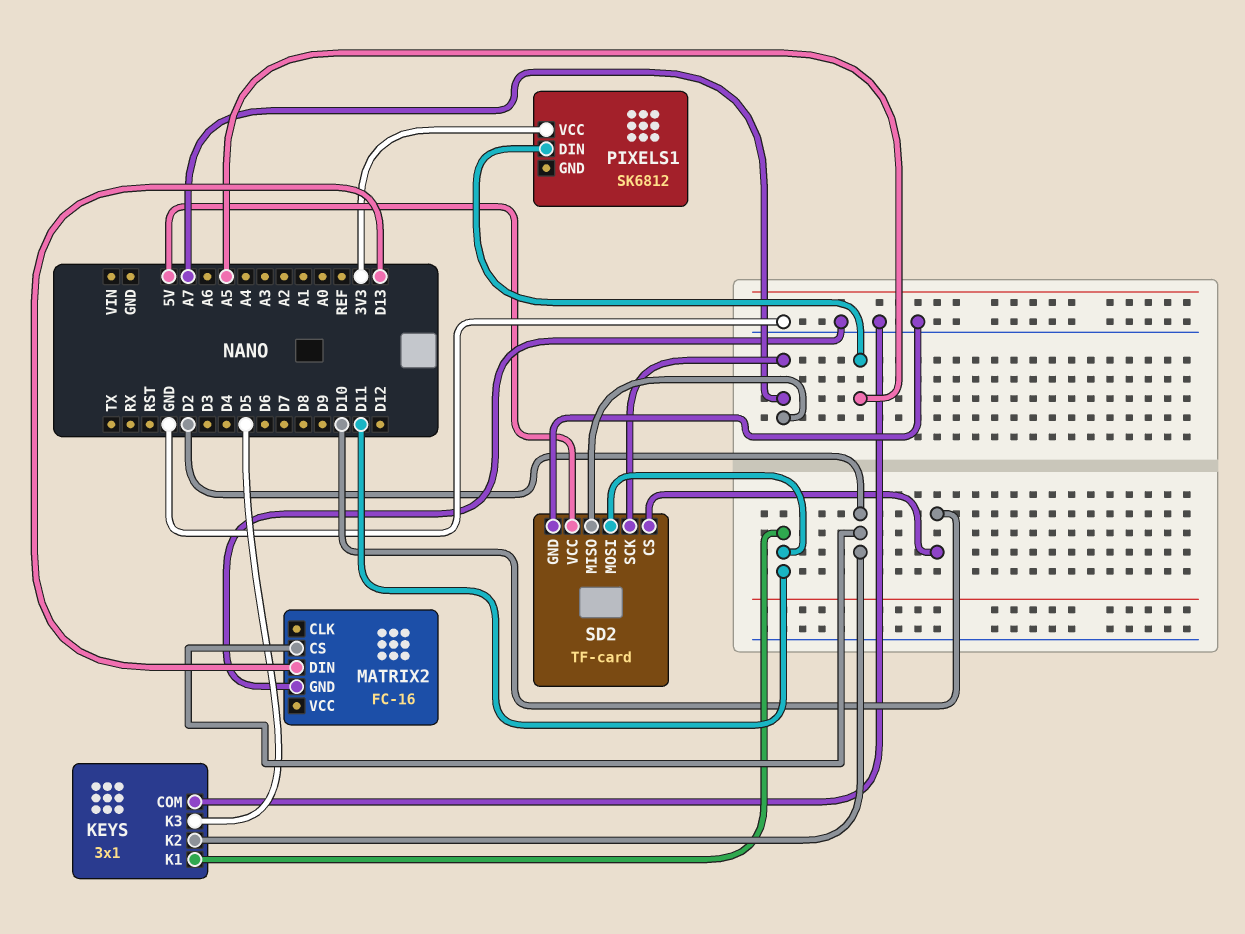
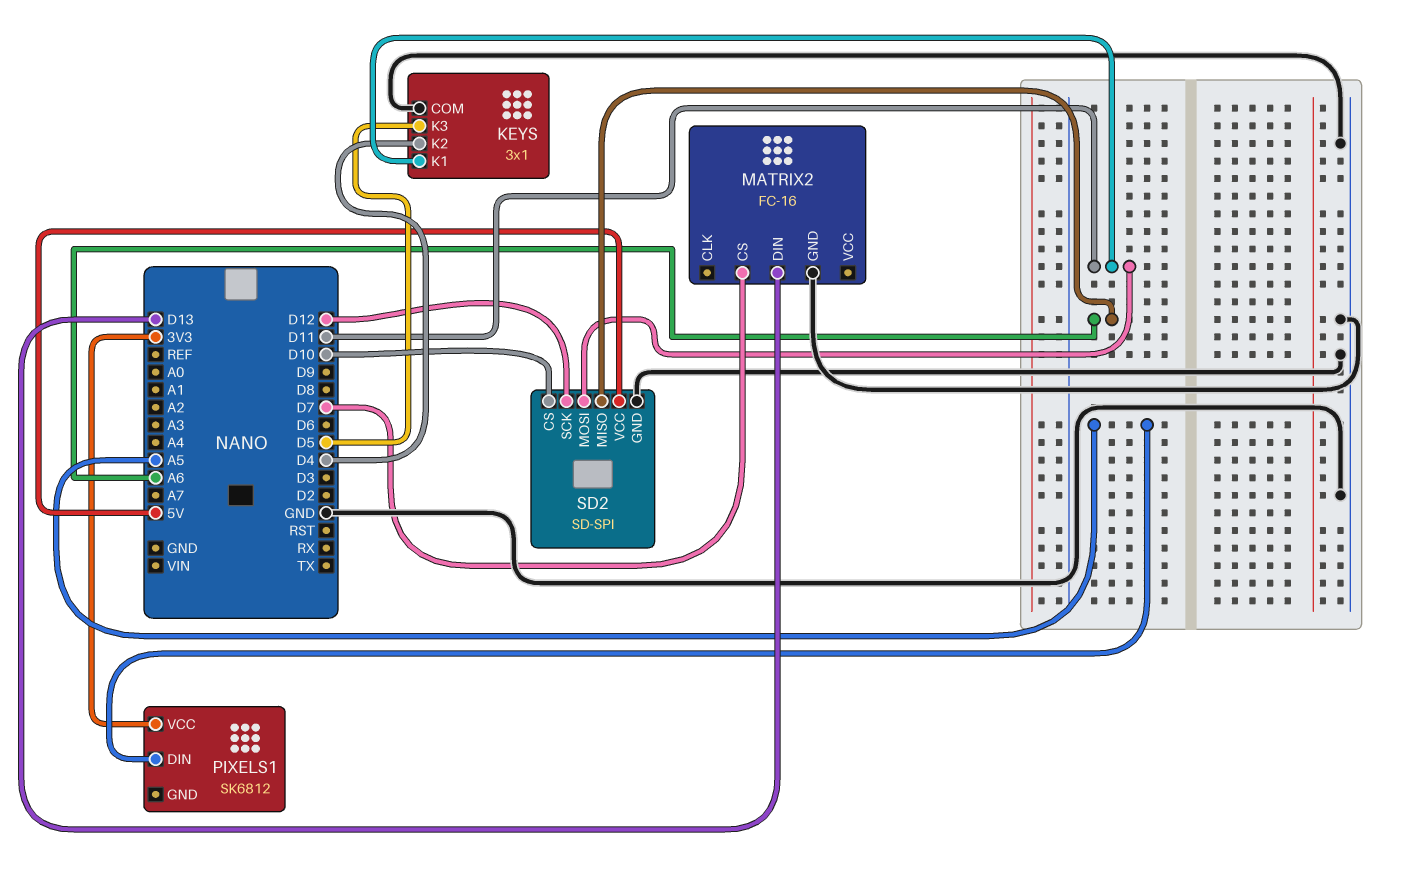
KEYS pin K2: D2 -> D4
MATRIX2 pin CS: D2 -> D7
SD2: TF-card -> SD-SPI
SD2 pin MISO: A7 -> A6
SD2 pin SCK: A7 -> D12

